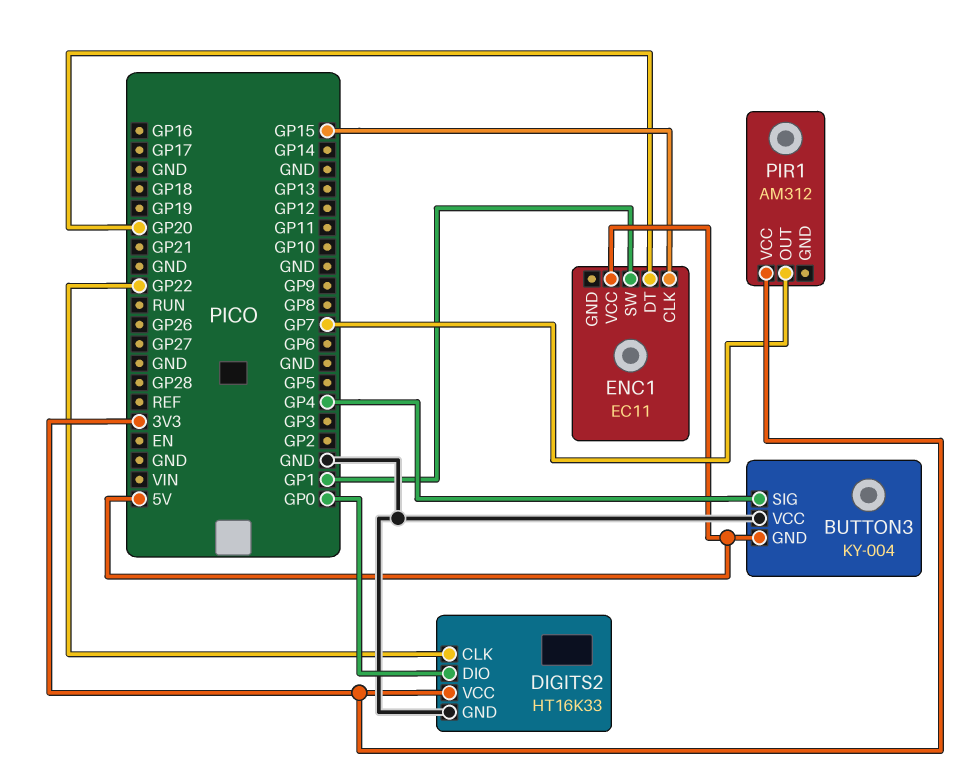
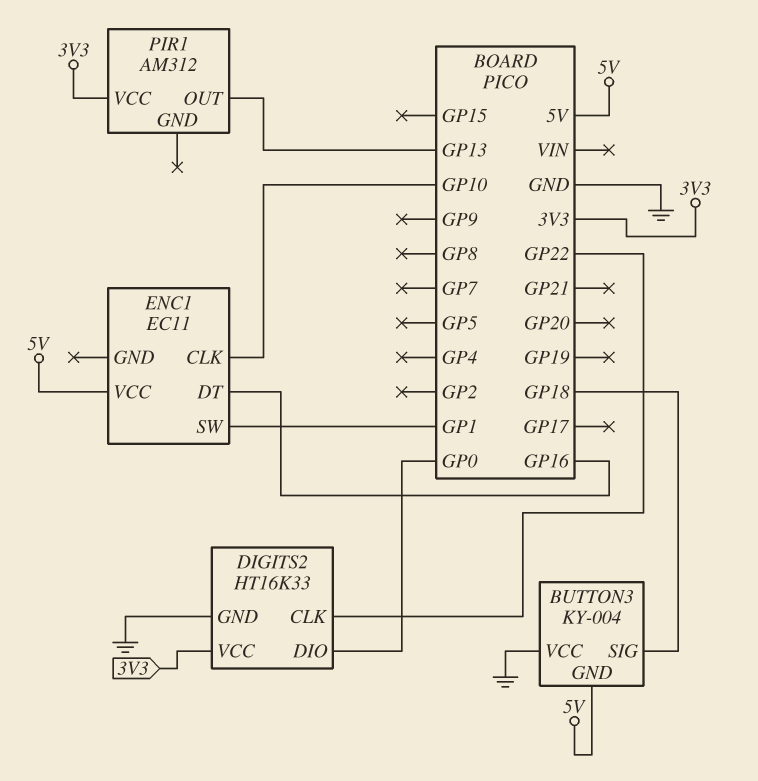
BUTTON3 pin SIG: GP4 -> GP18
ENC1 pin CLK: GP15 -> GP10
ENC1 pin DT: GP20 -> GP16
PIR1 pin OUT: GP7 -> GP13

